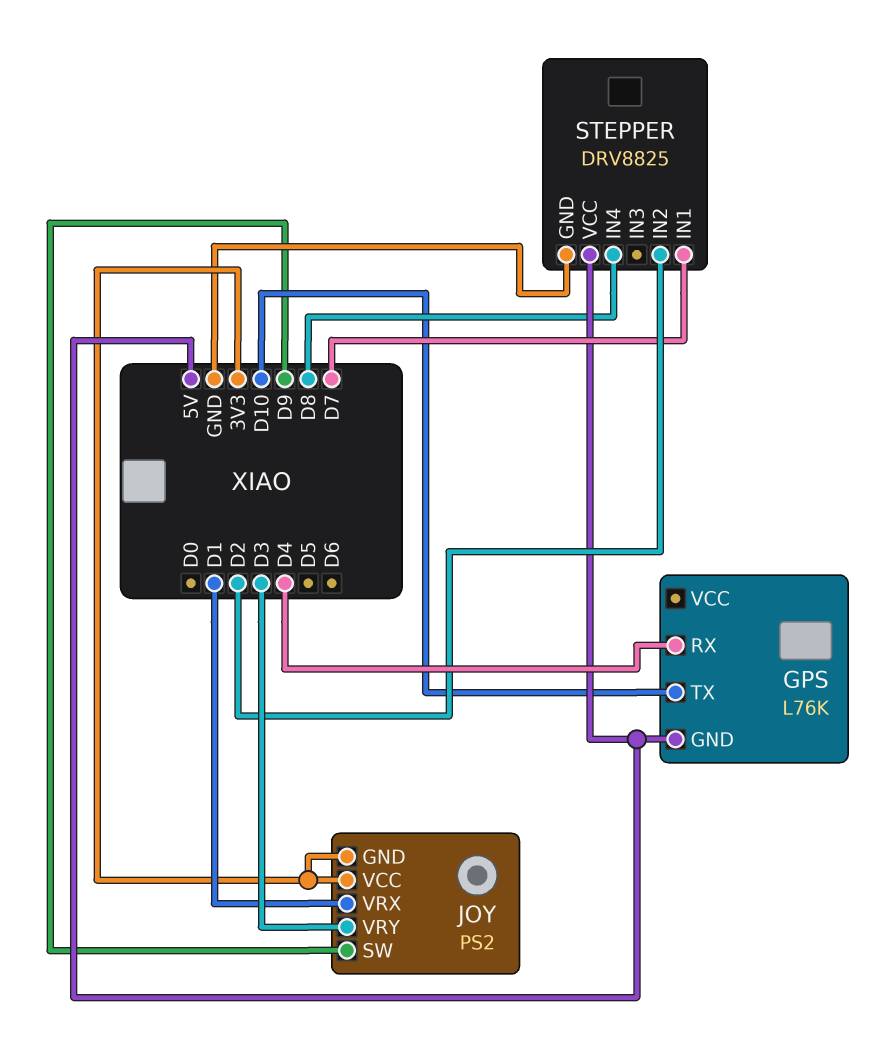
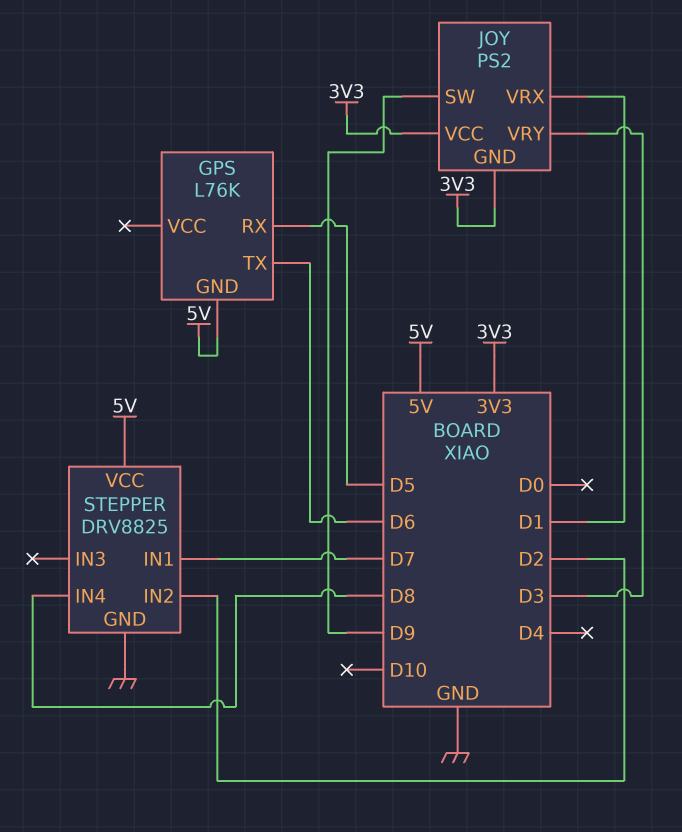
GPS pin RX: D4 -> D5
GPS pin TX: D10 -> D6

